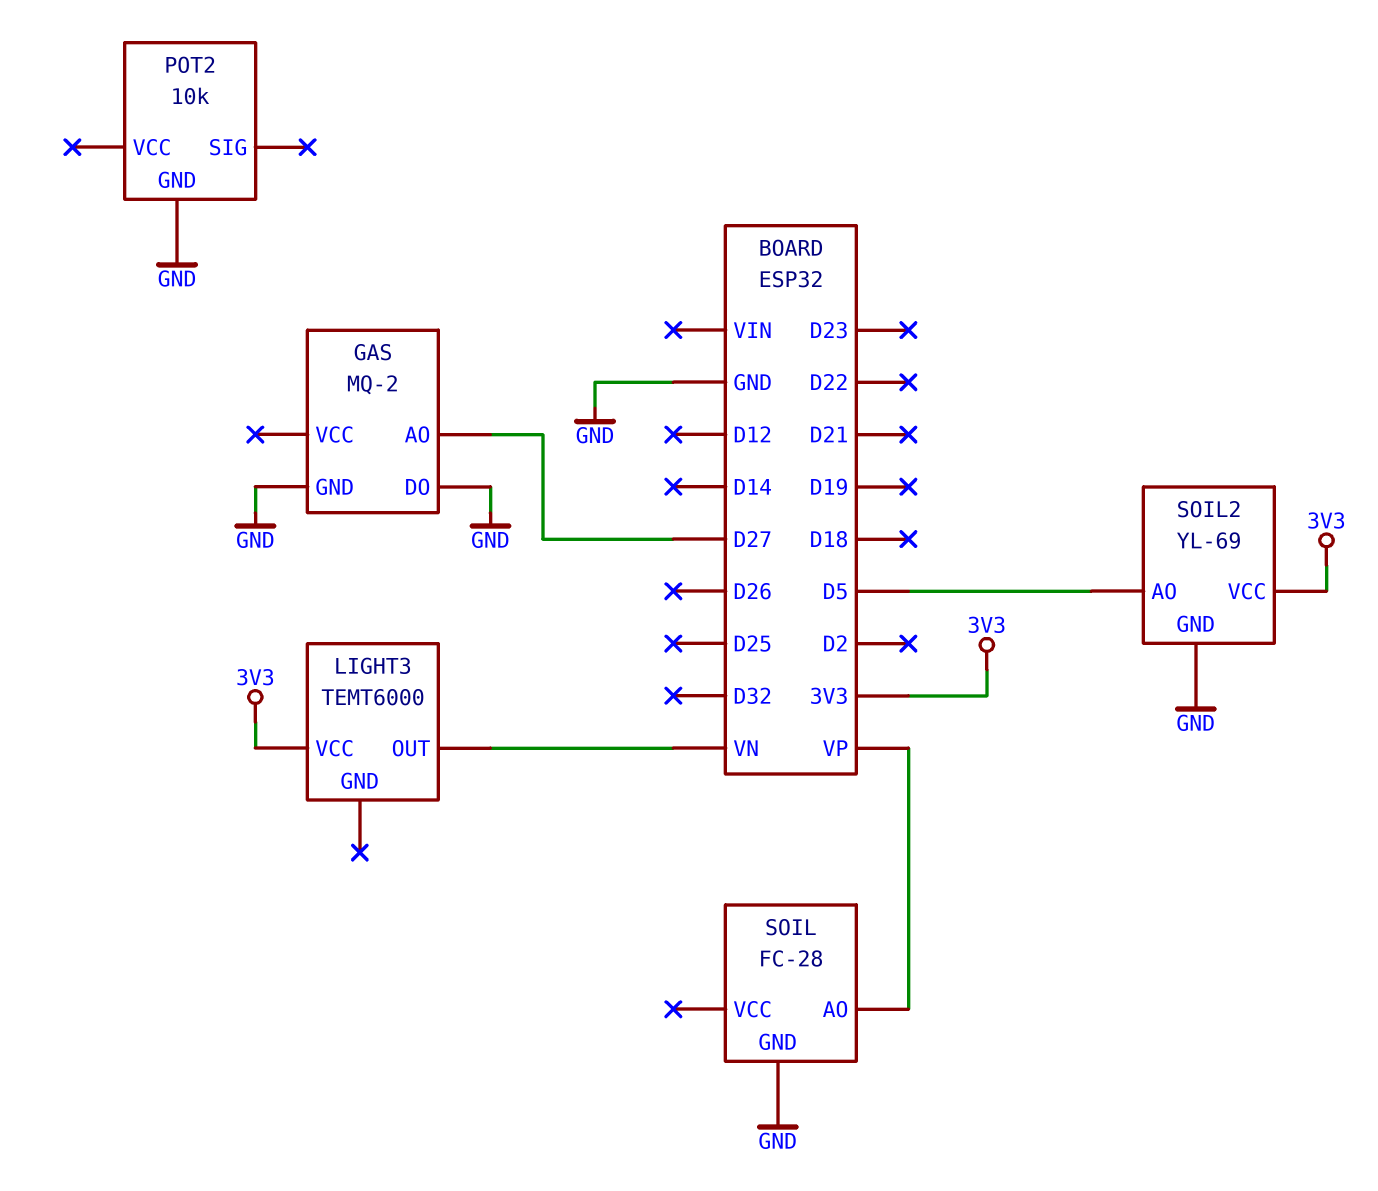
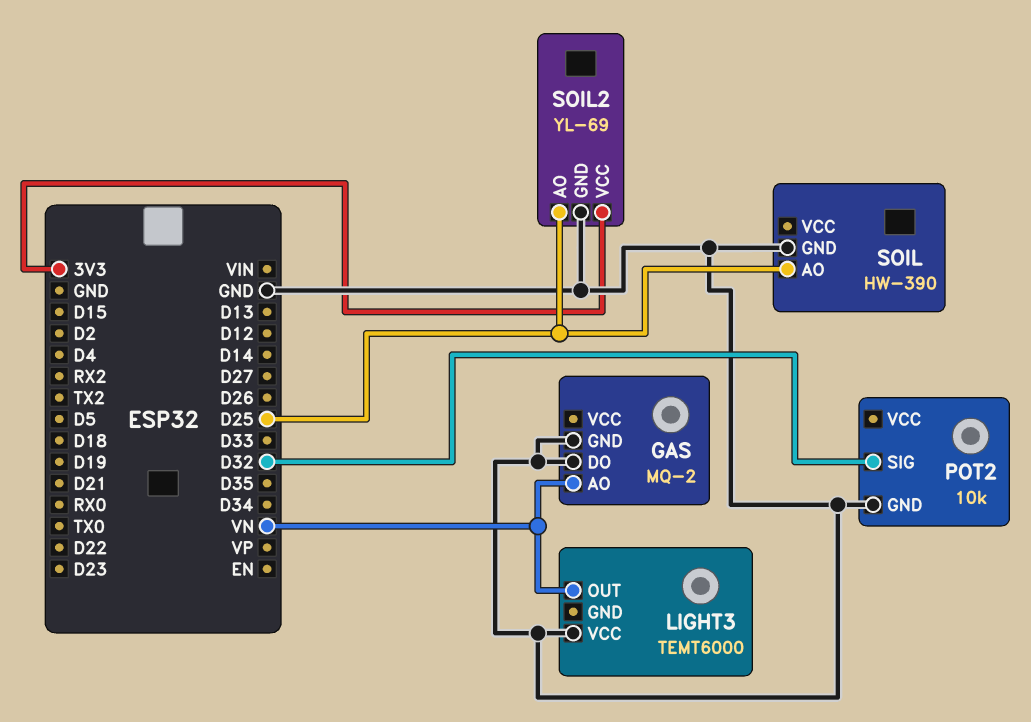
GAS pin AO: D27 -> VN
LIGHT3 pin VCC: 3V3 -> GND
POT2 pin SIG: none -> D32
SOIL: FC-28 -> HW-390
SOIL pin AO: VP -> D25
SOIL2 pin AO: D5 -> D25

